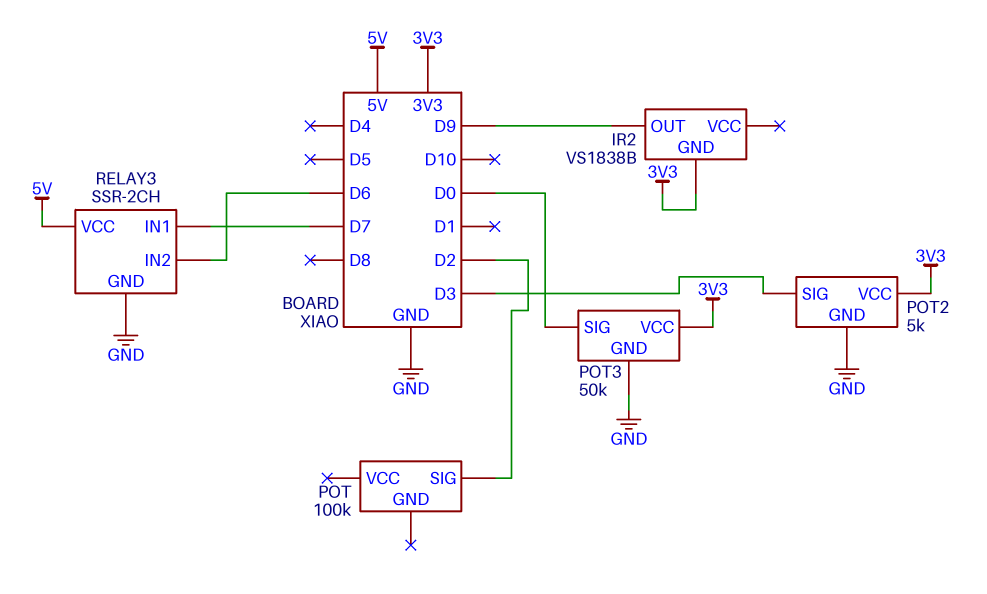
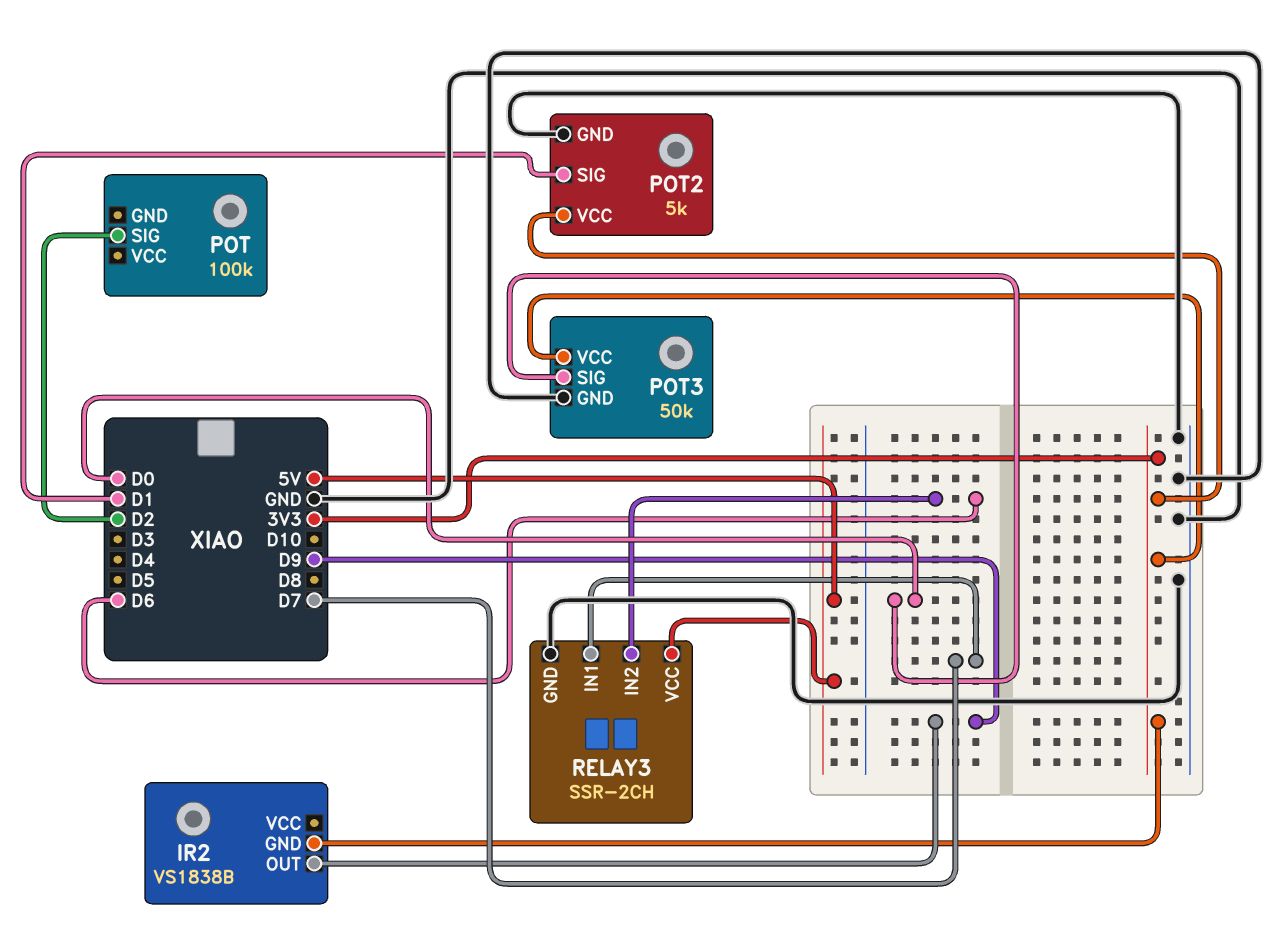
POT2 pin SIG: D3 -> D1

